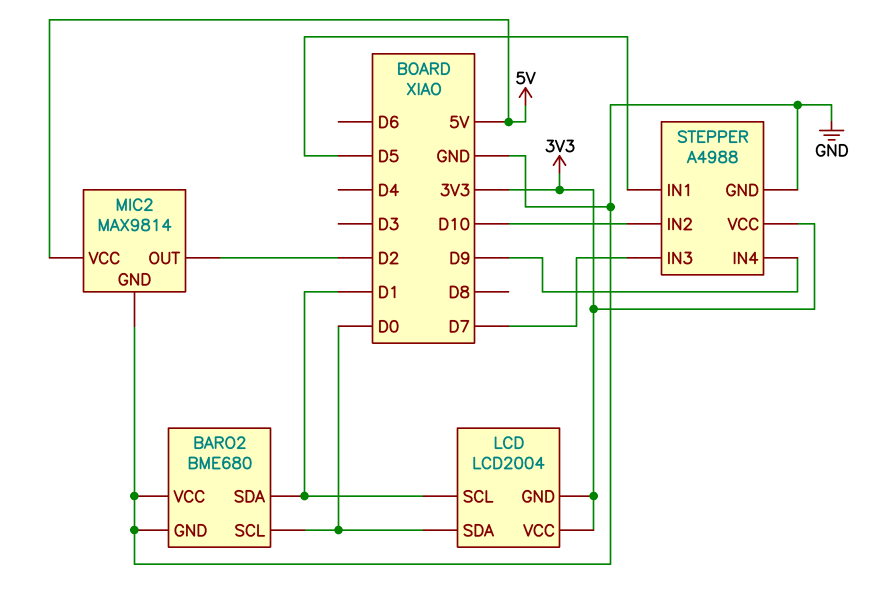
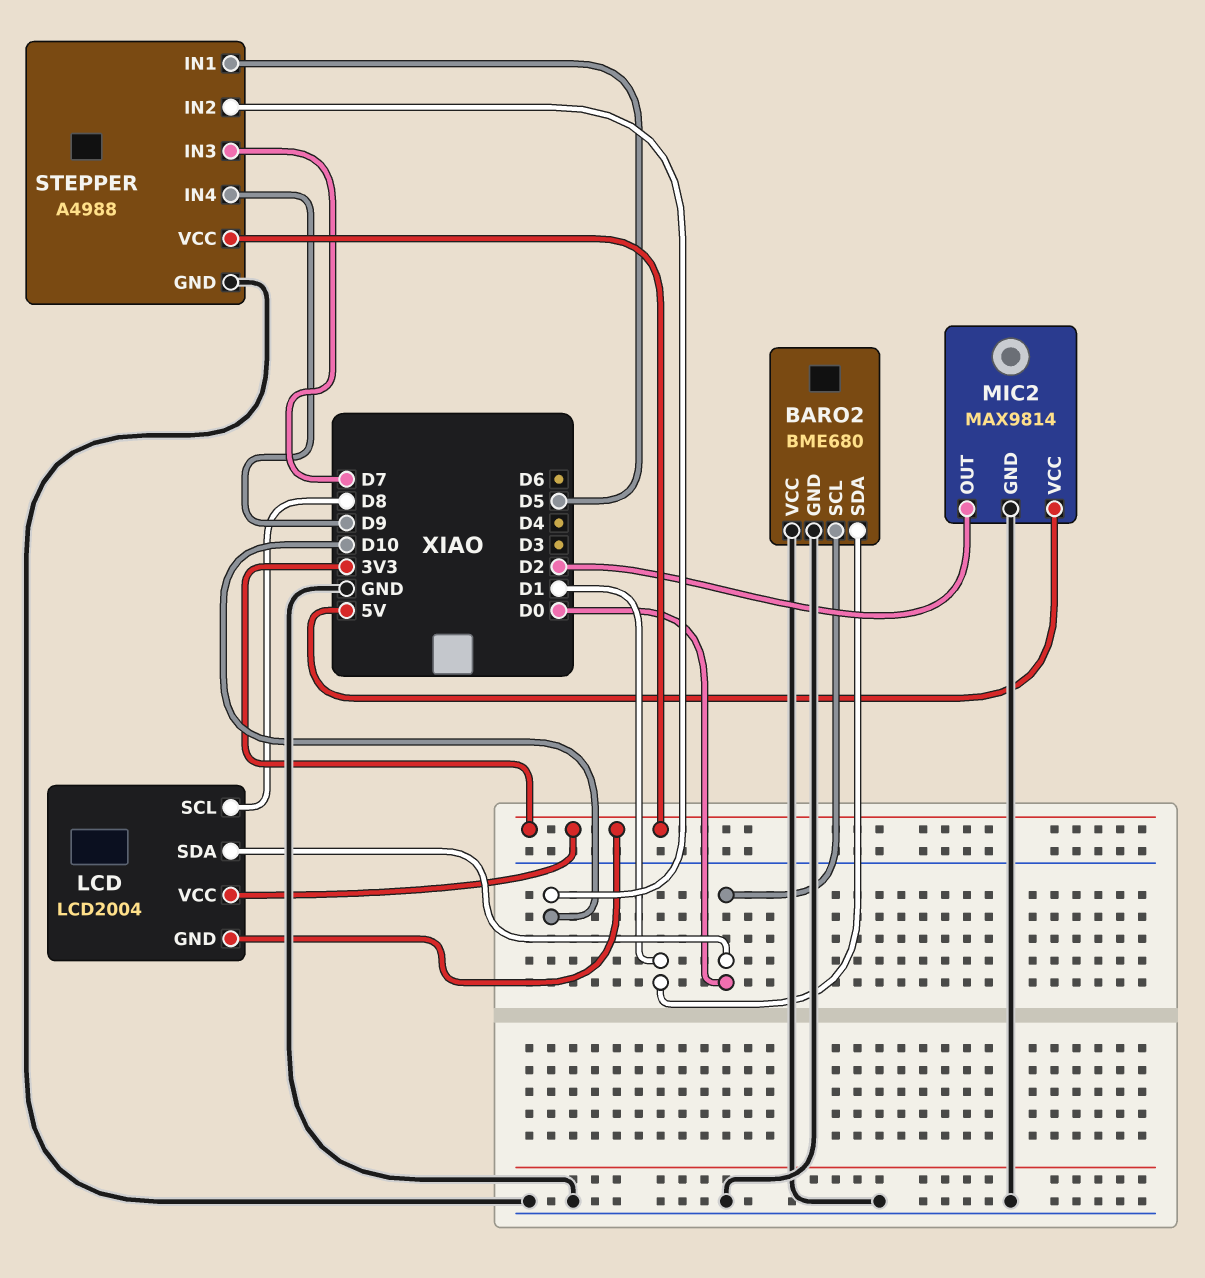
LCD pin SCL: D1 -> D8

